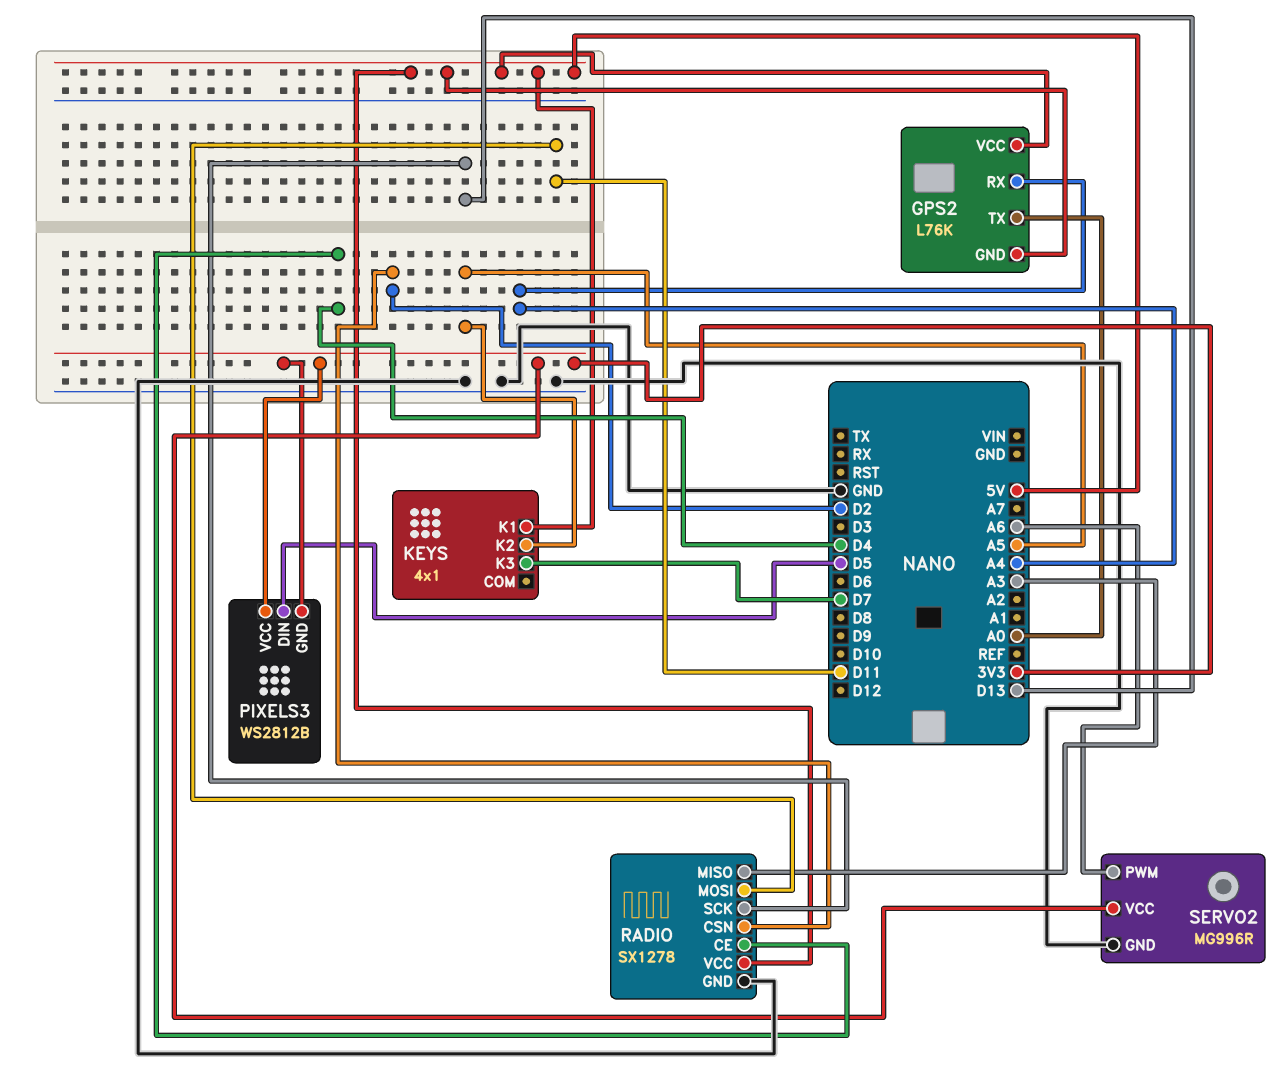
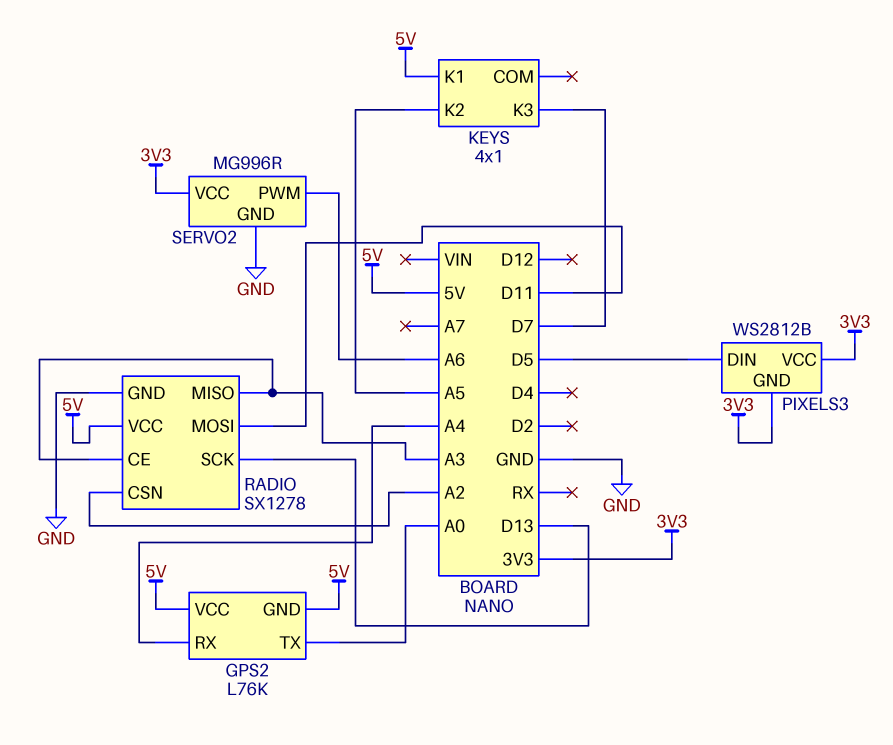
RADIO pin CE: D4 -> A3
RADIO pin CSN: D2 -> A2

